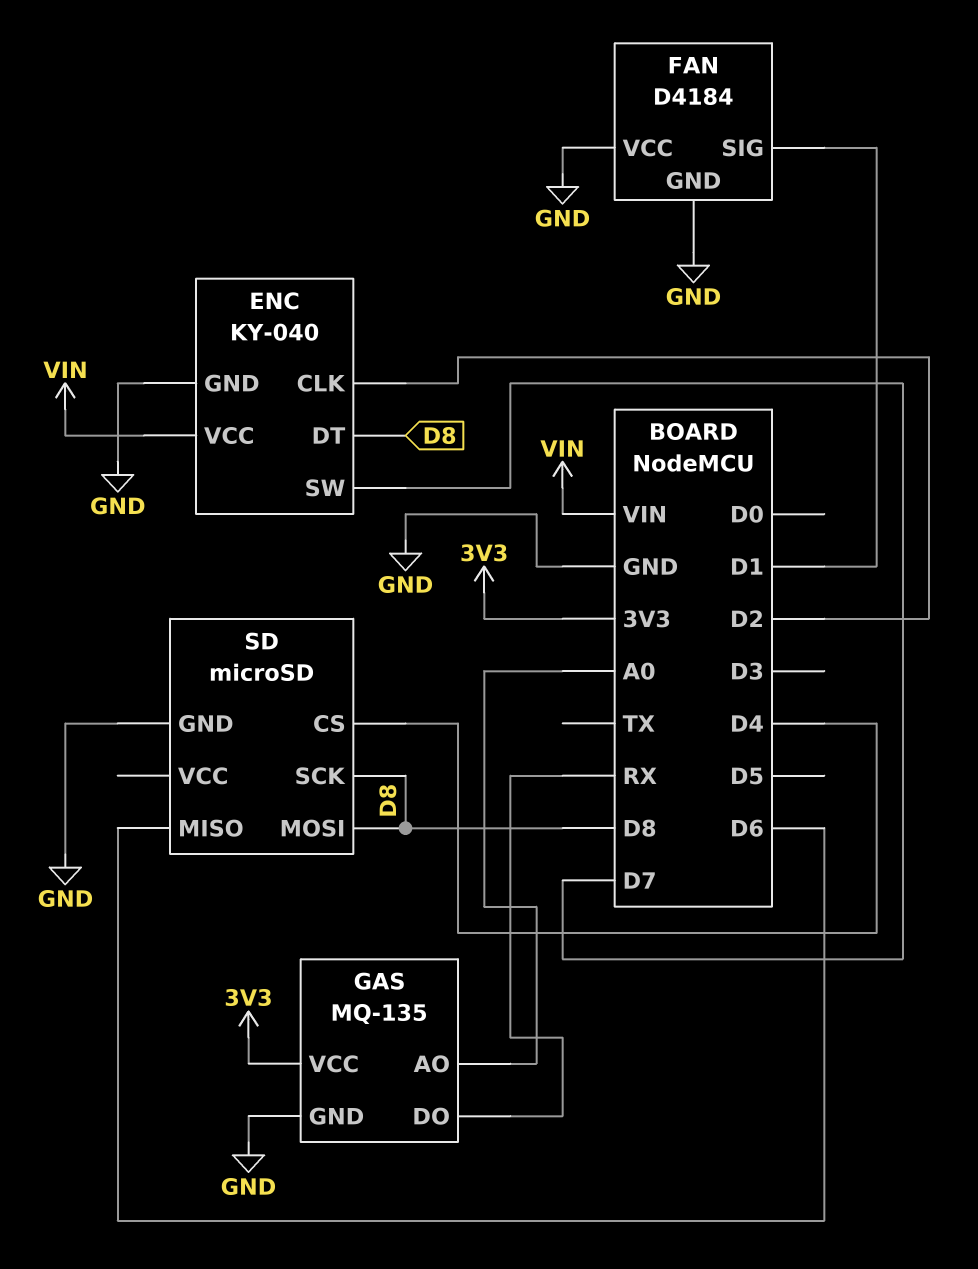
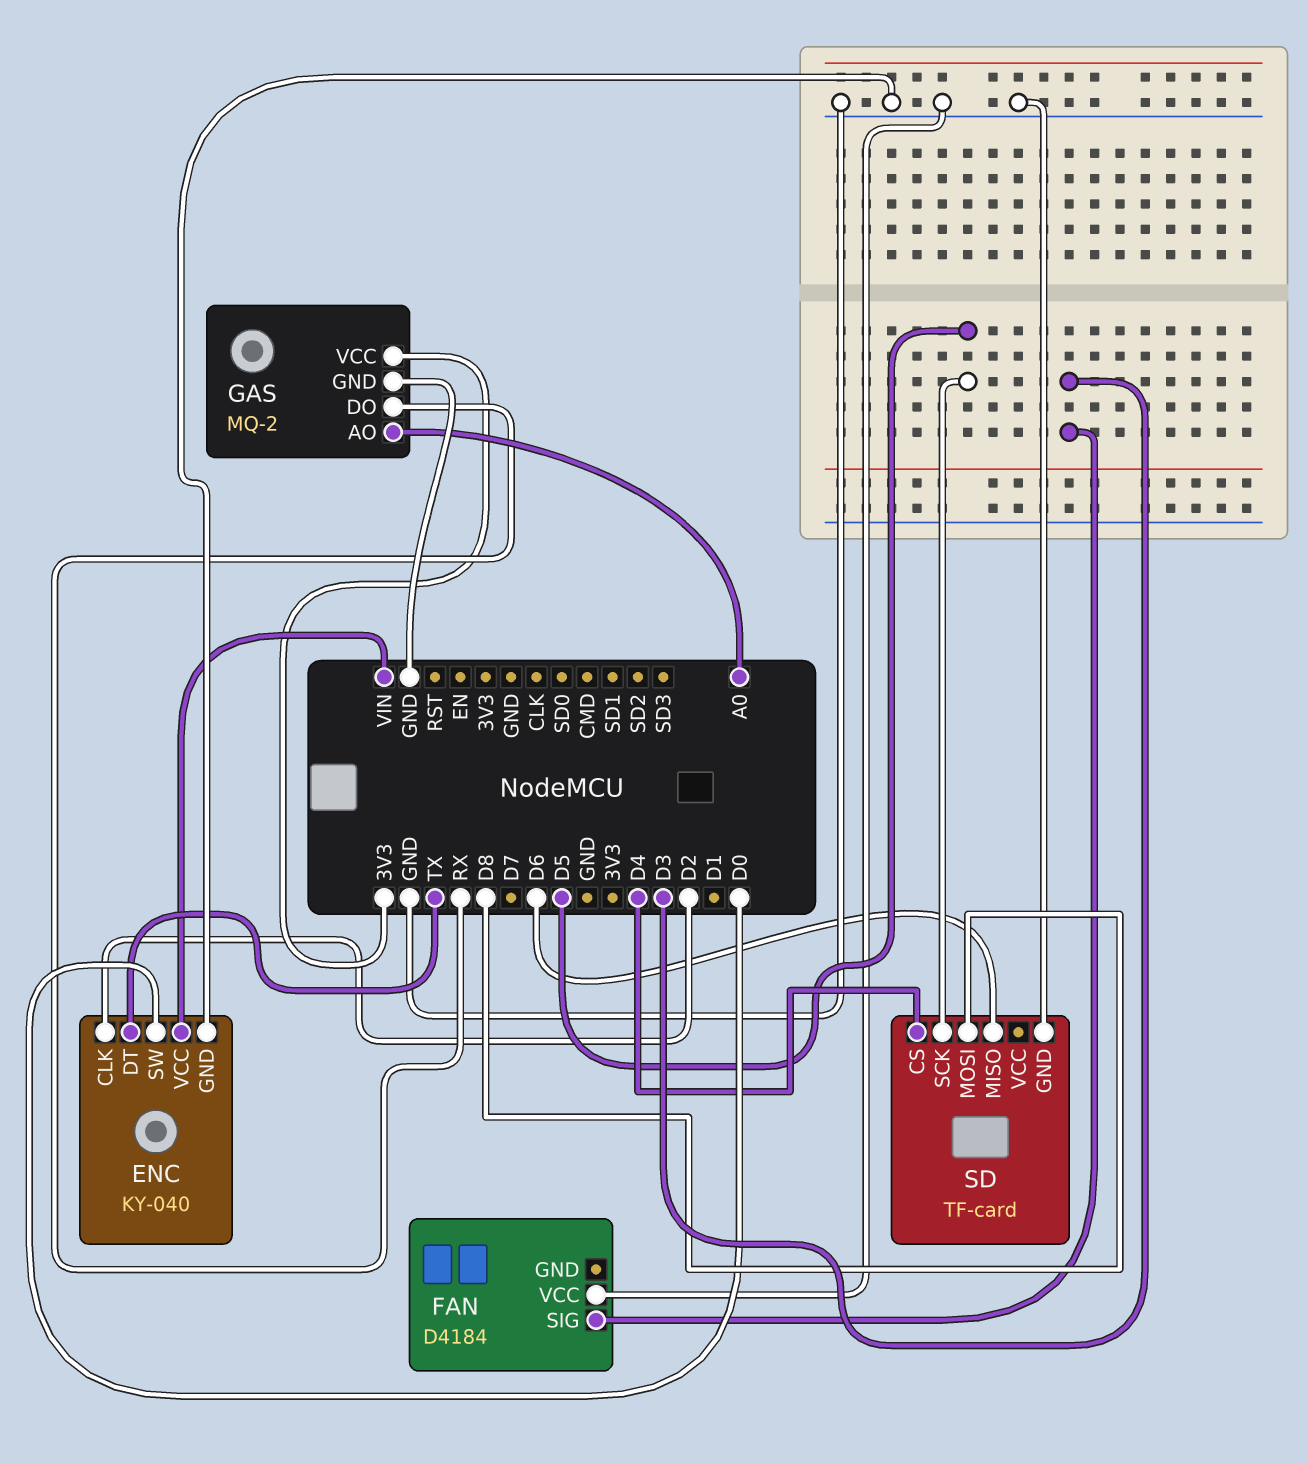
ENC pin DT: D8 -> TX
ENC pin SW: D7 -> D0
FAN pin GND: GND -> none
FAN pin SIG: D1 -> D3
GAS: MQ-135 -> MQ-2
SD: microSD -> TF-card
SD pin SCK: D8 -> D5

